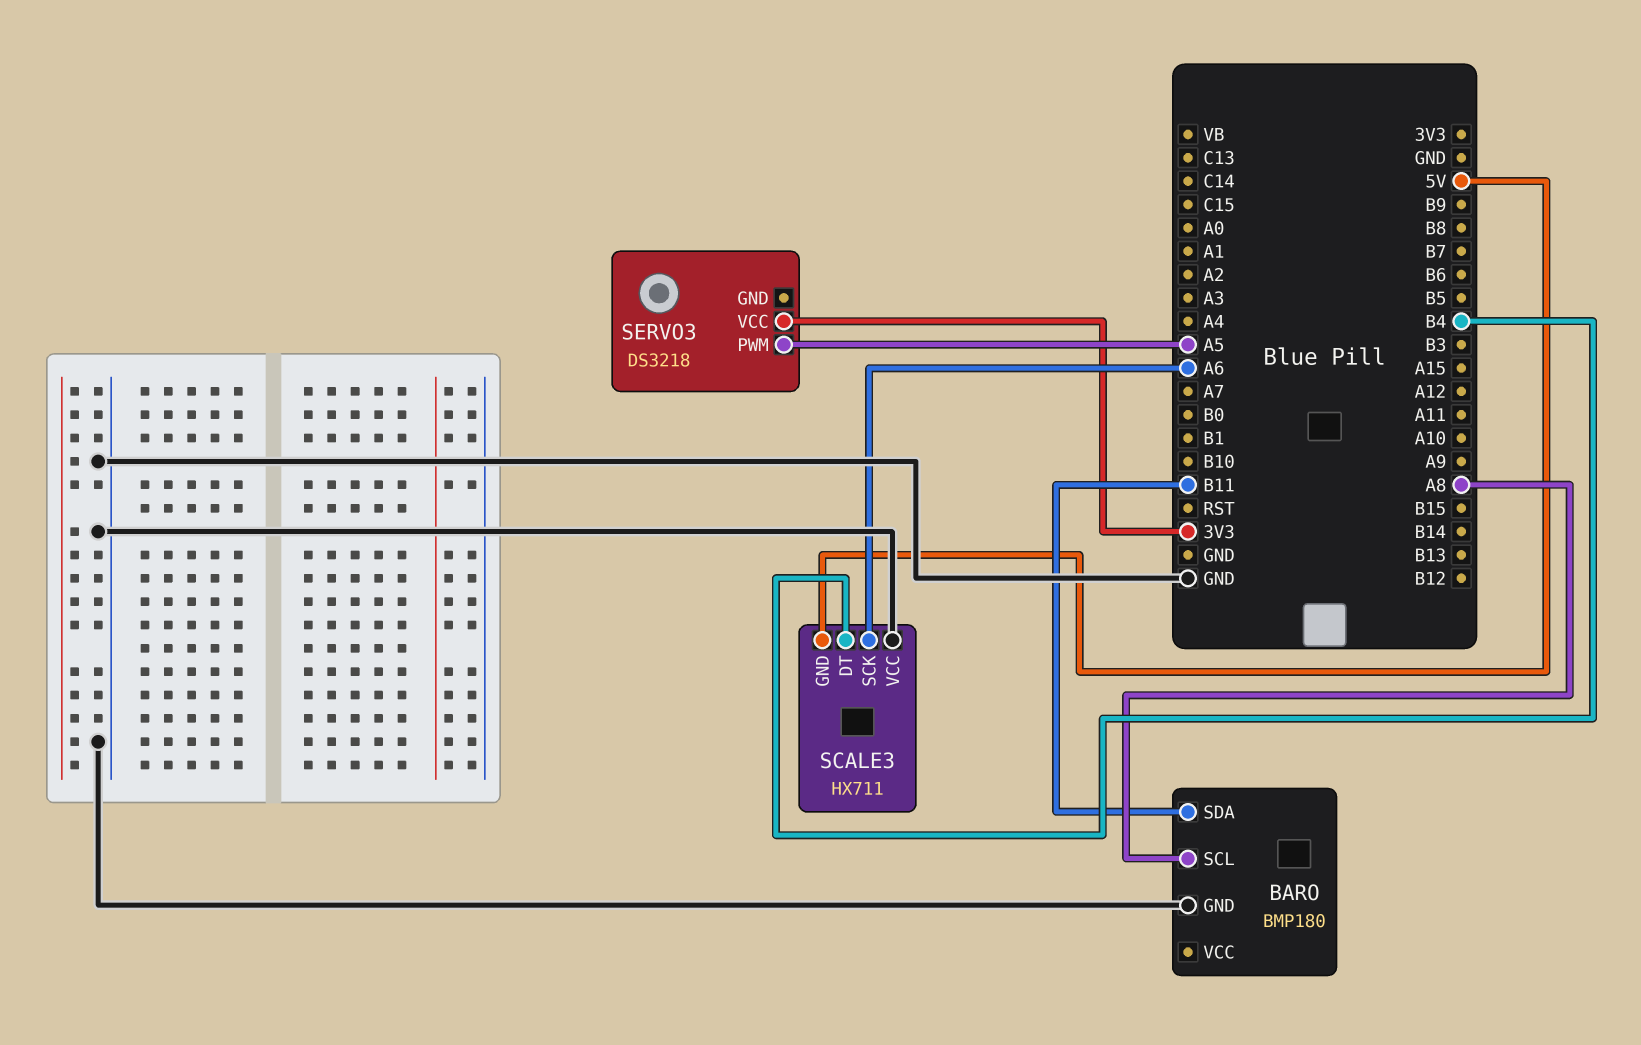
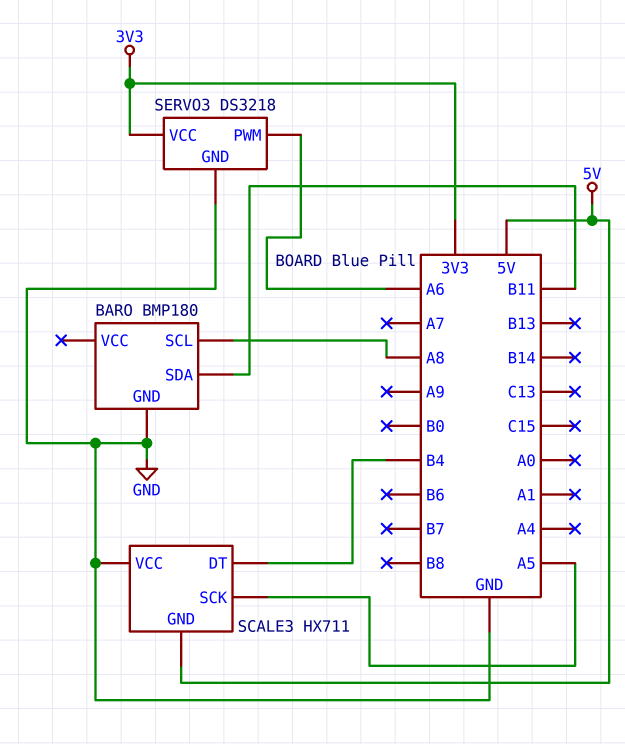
SCALE3 pin SCK: A6 -> A5
SERVO3 pin GND: none -> GND
SERVO3 pin PWM: A5 -> A6

